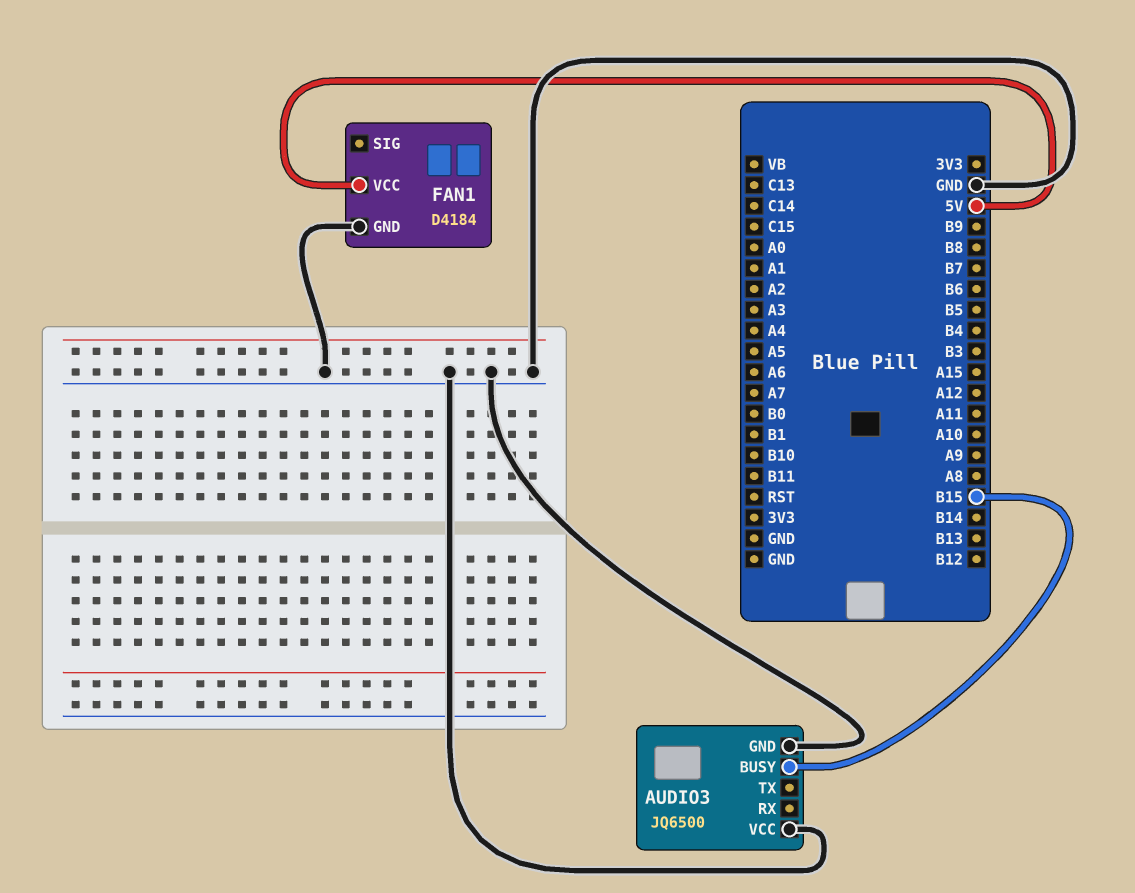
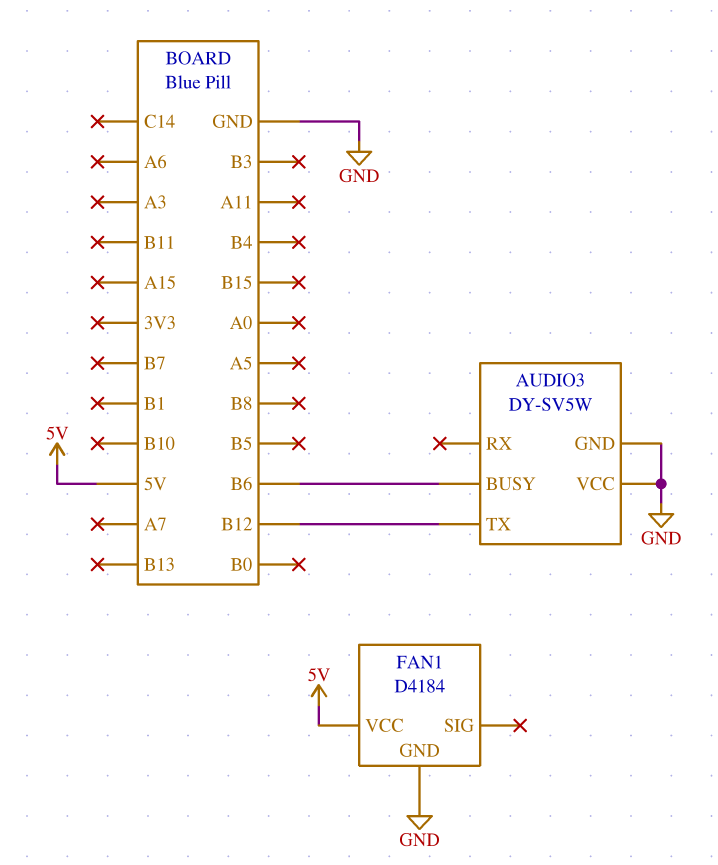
AUDIO3: JQ6500 -> DY-SV5W
AUDIO3 pin BUSY: B15 -> B6
AUDIO3 pin TX: none -> B12

